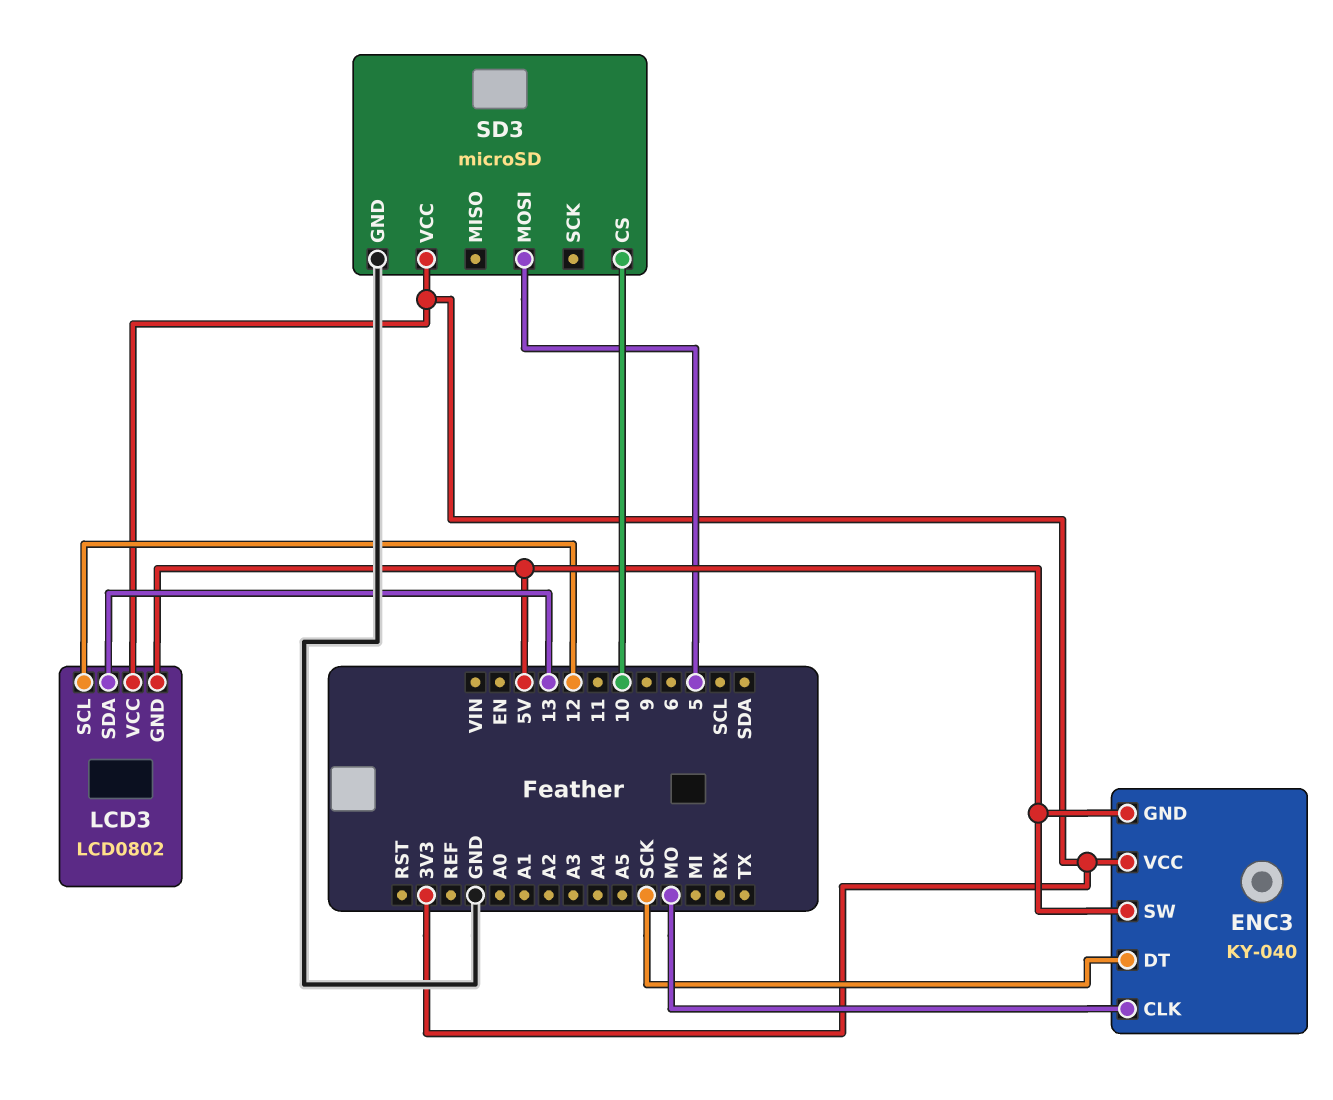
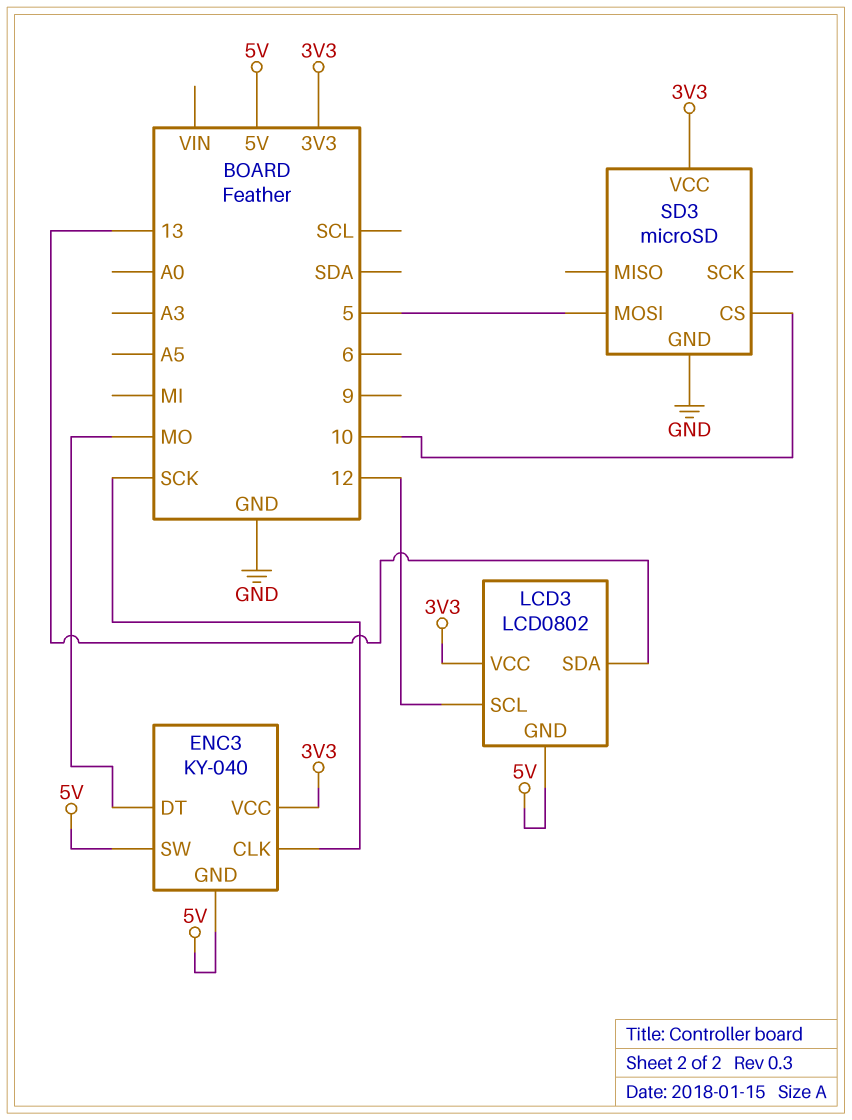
ENC3 pin CLK: MO -> SCK
ENC3 pin DT: SCK -> MO

